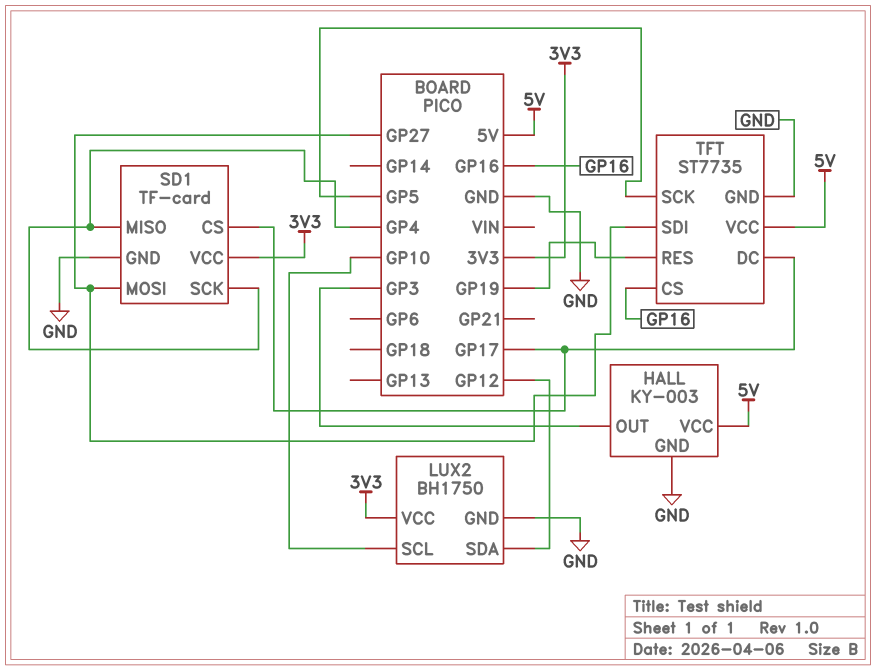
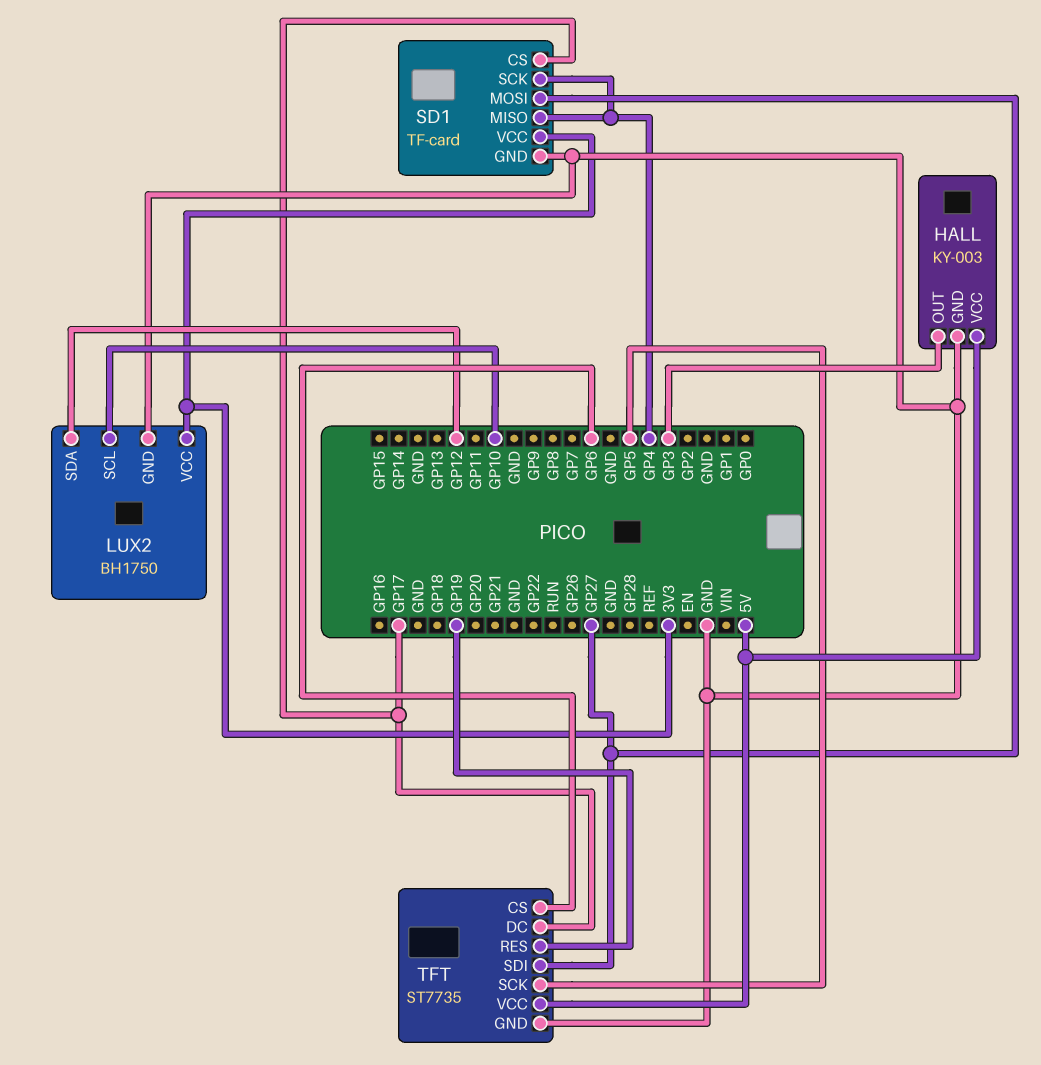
TFT pin CS: GP16 -> GP6

